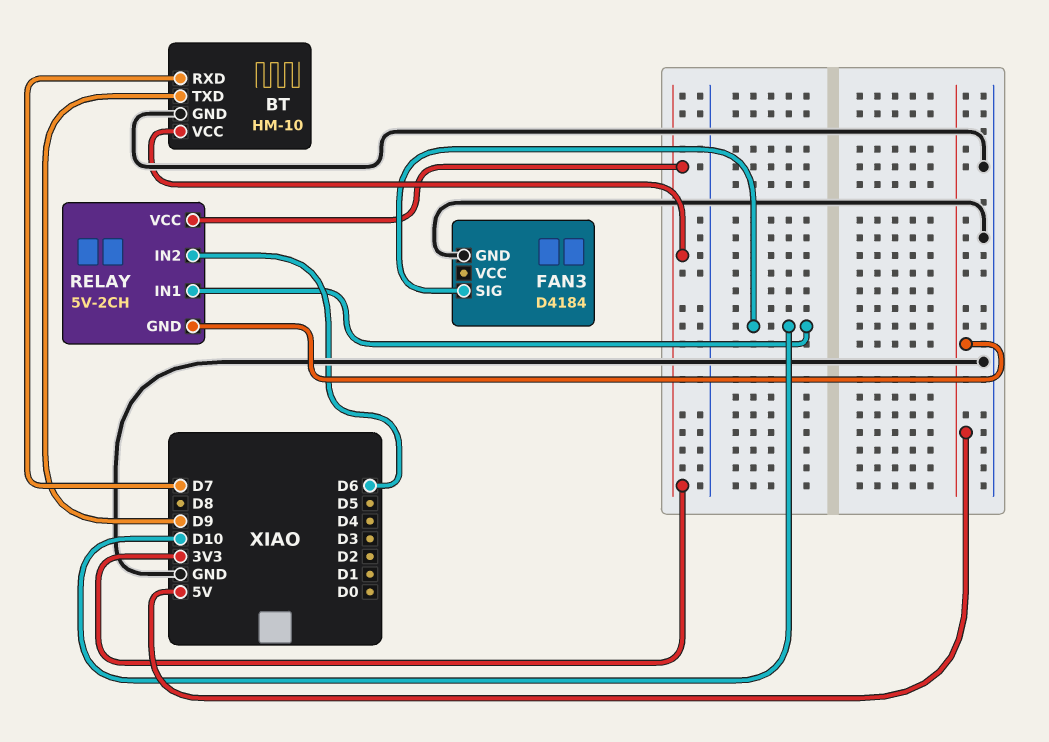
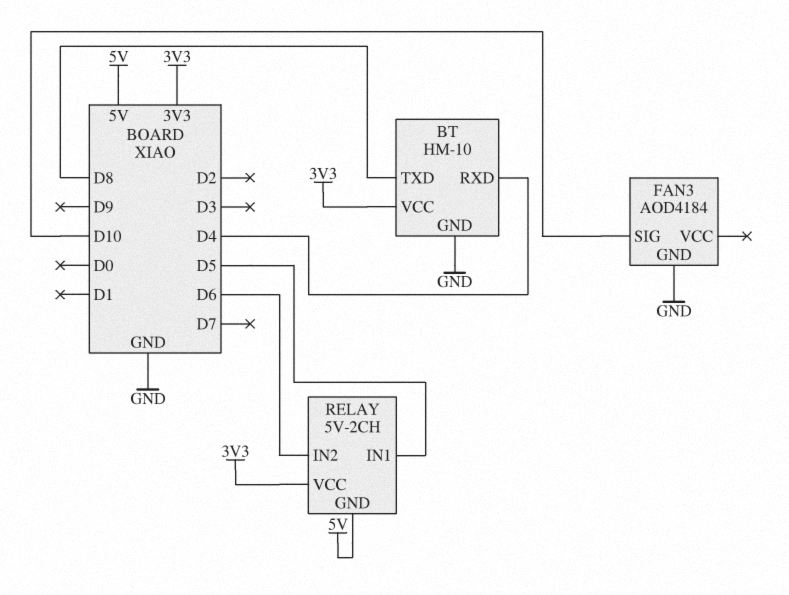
BT pin RXD: D7 -> D4
BT pin TXD: D9 -> D8
FAN3: D4184 -> AOD4184
RELAY pin IN1: D10 -> D5

